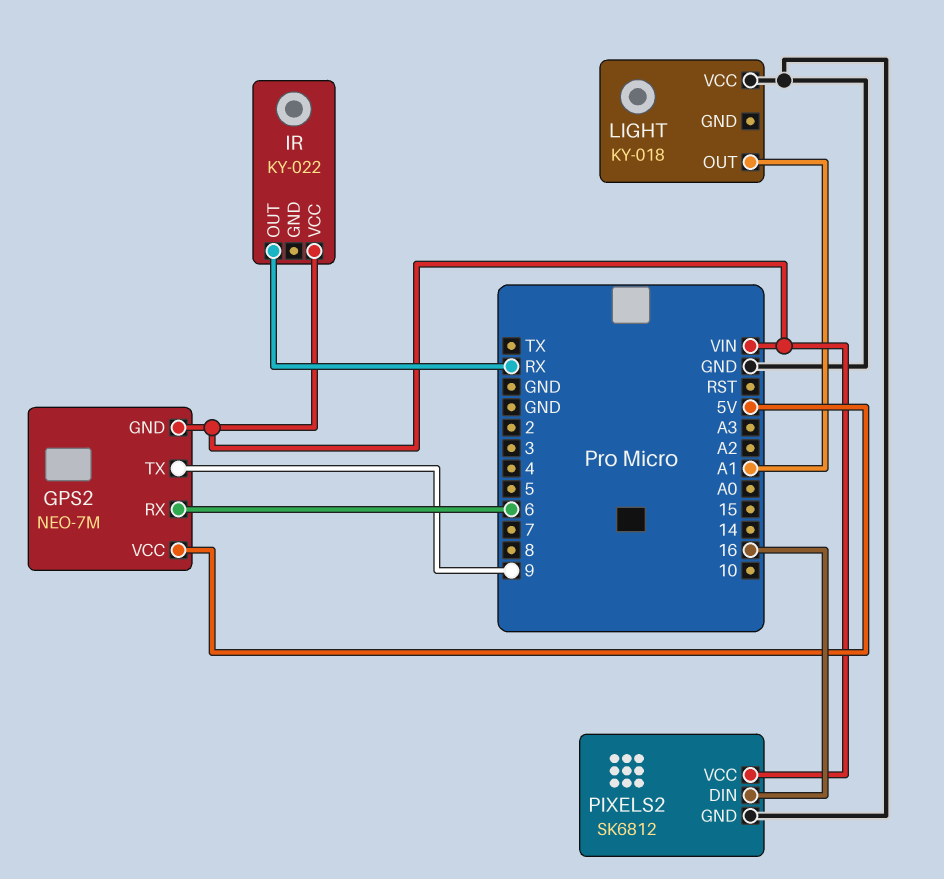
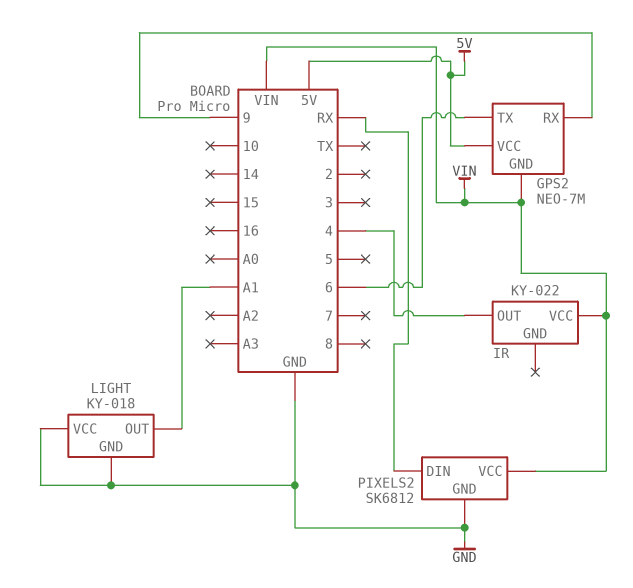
GPS2 pin RX: 6 -> 9
GPS2 pin TX: 9 -> 6
IR pin OUT: RX -> 4
LIGHT pin GND: none -> GND
PIXELS2 pin DIN: 16 -> RX

